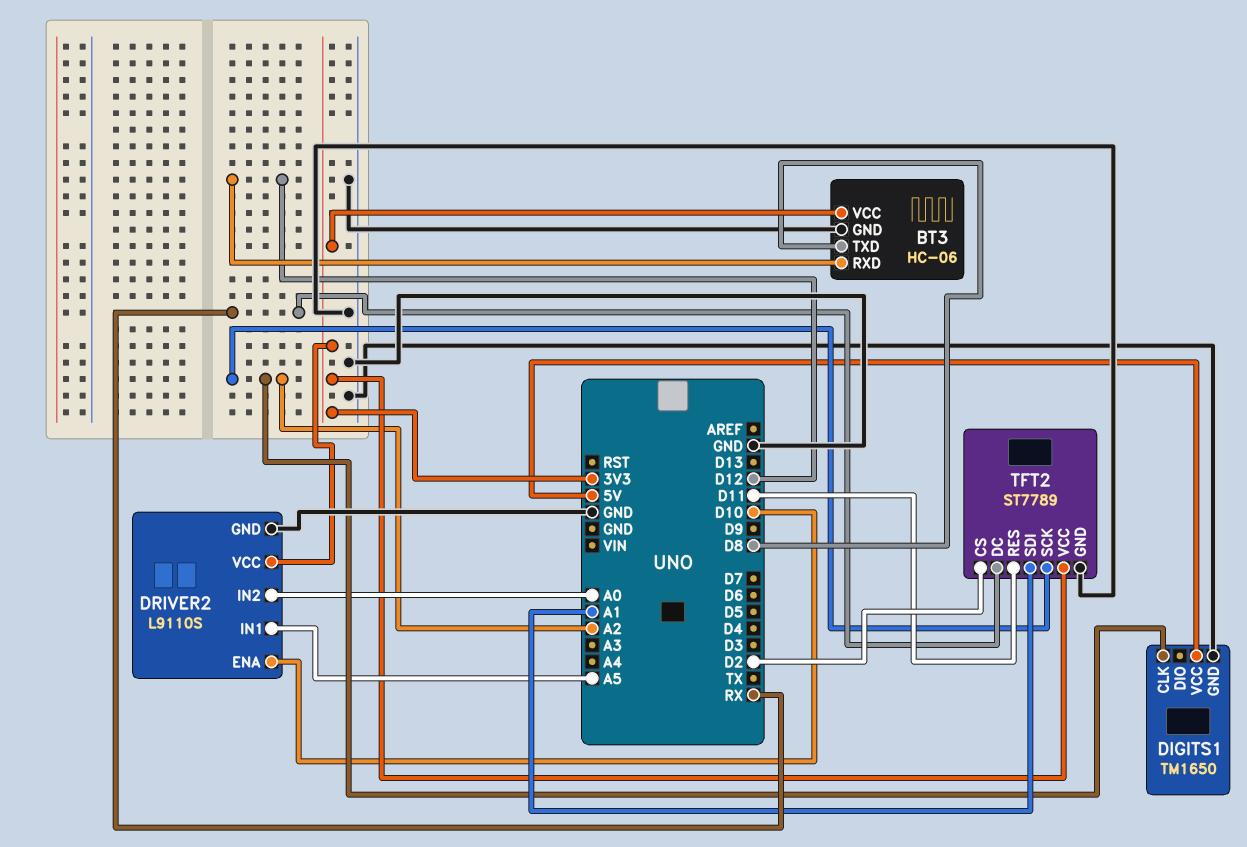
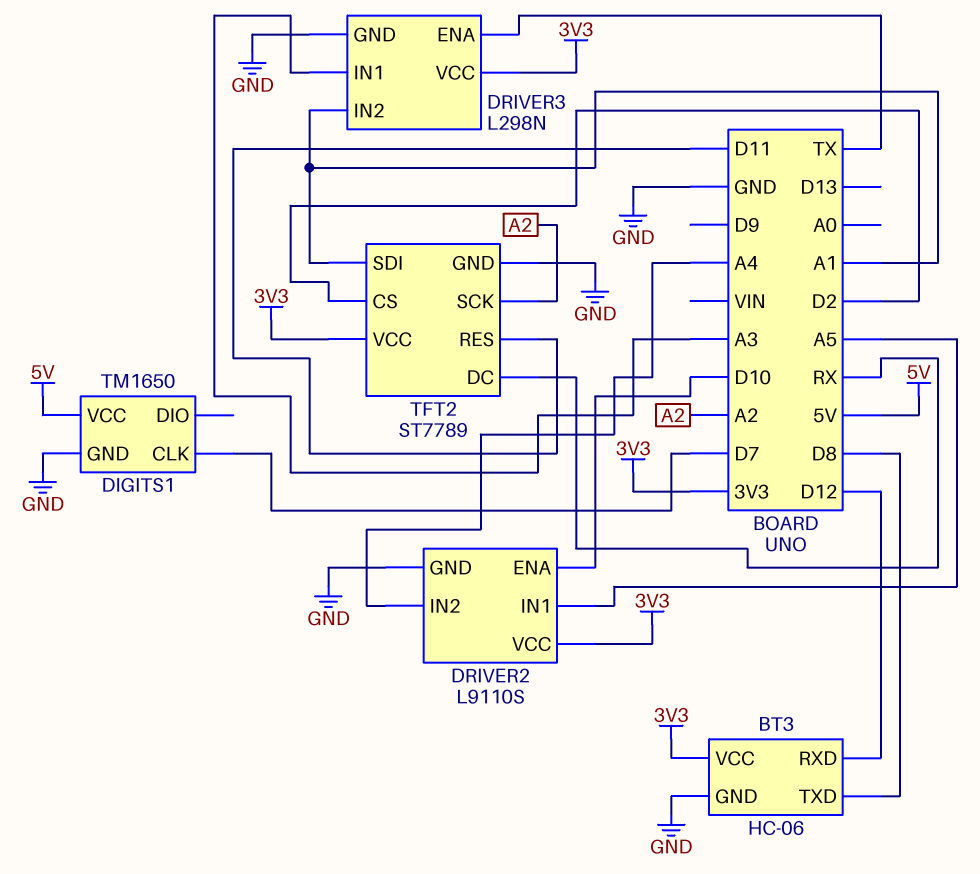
DIGITS1 pin CLK: A2 -> D7
DRIVER2 pin IN2: A0 -> A4
DRIVER3: none -> L298N
DRIVER3 pin ENA: none -> TX
DRIVER3 pin GND: none -> GND
DRIVER3 pin IN1: none -> A3
DRIVER3 pin IN2: none -> A1
DRIVER3 pin VCC: none -> 3V3

